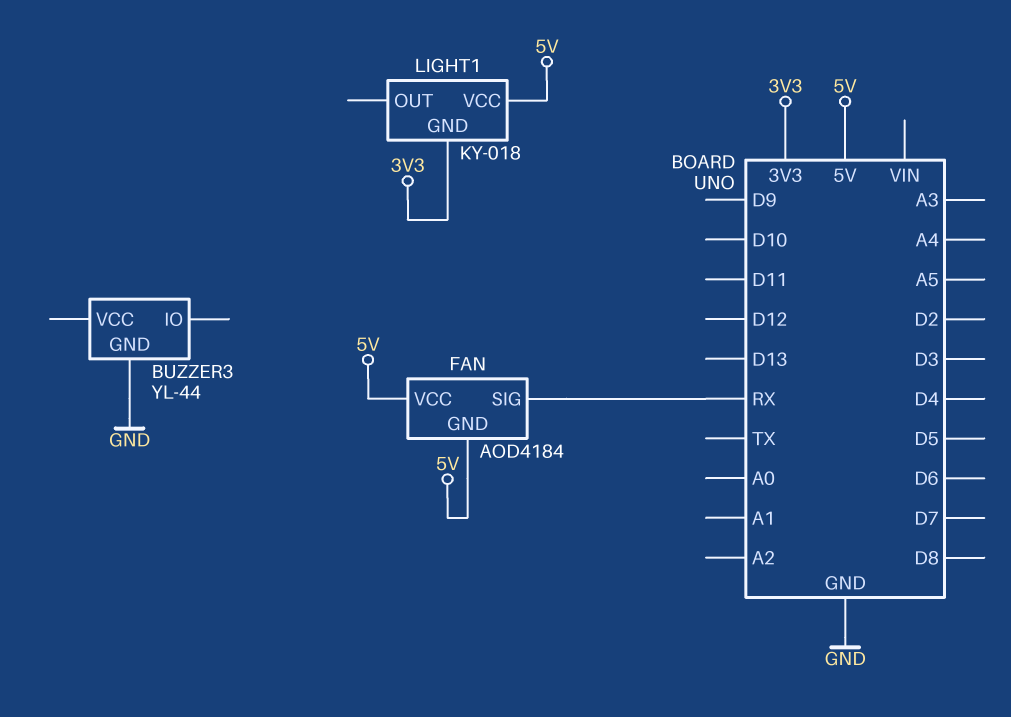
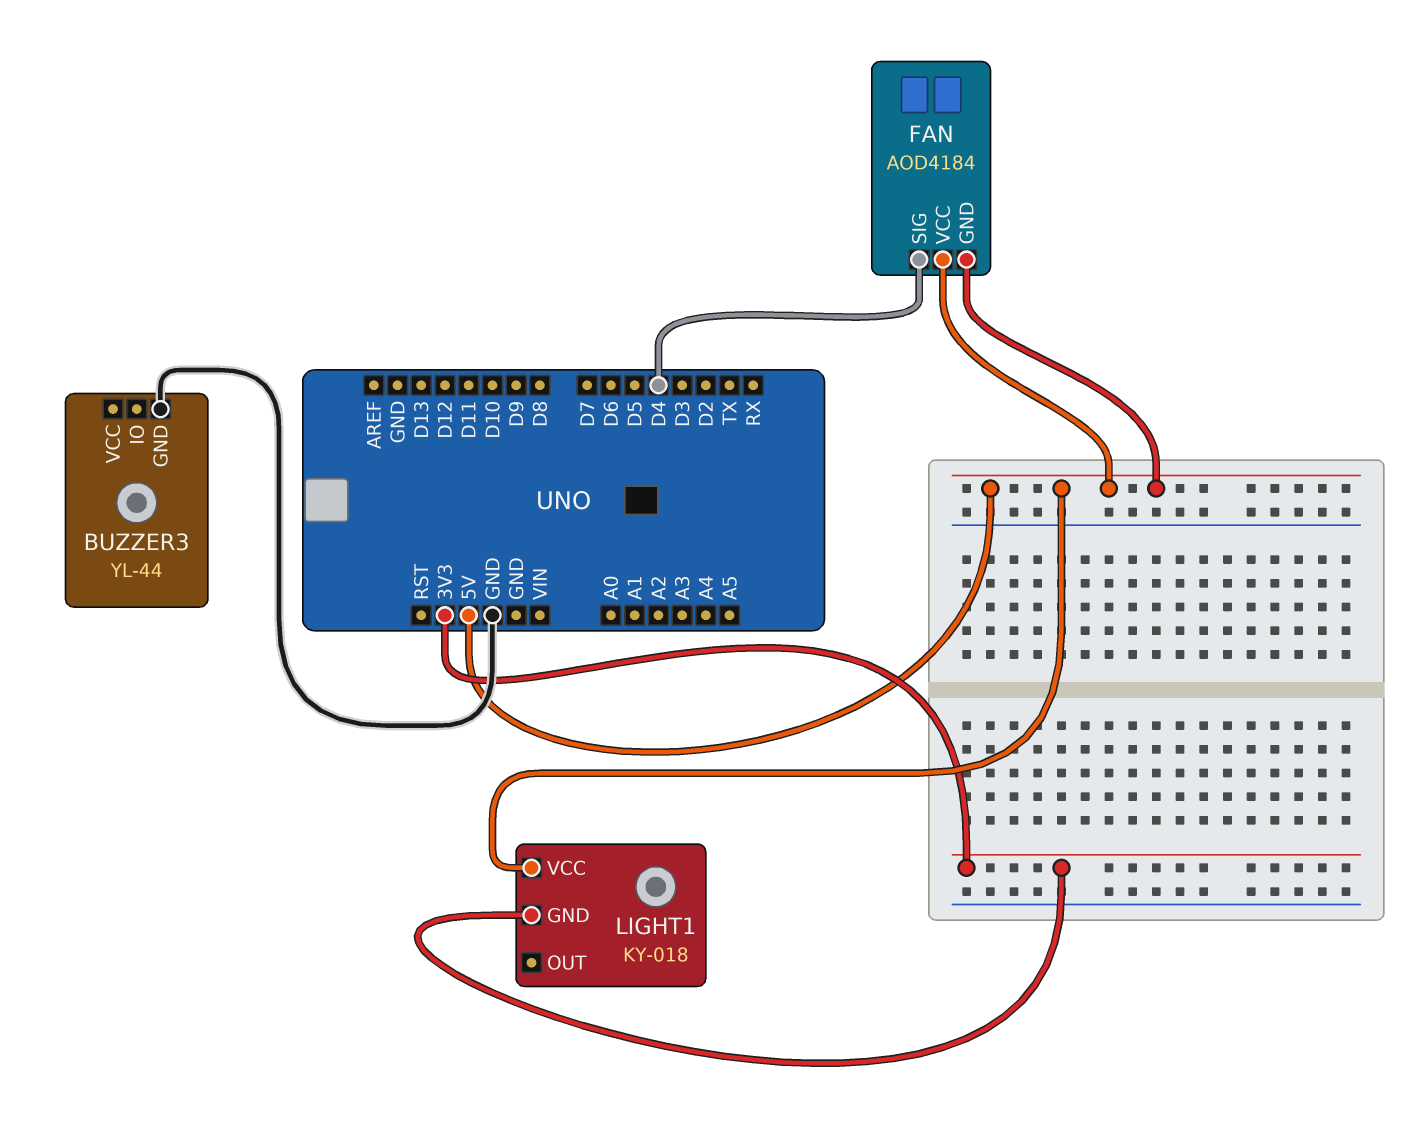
FAN pin SIG: RX -> D4

